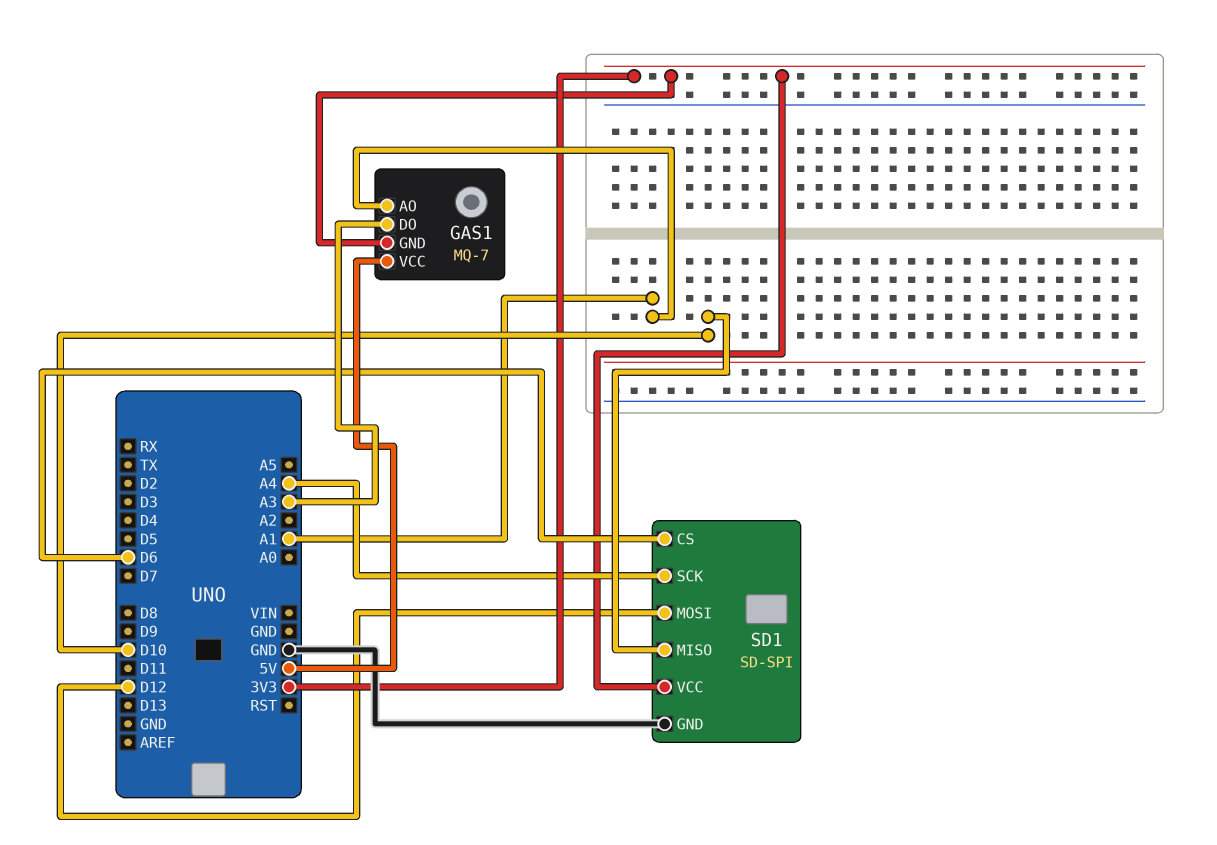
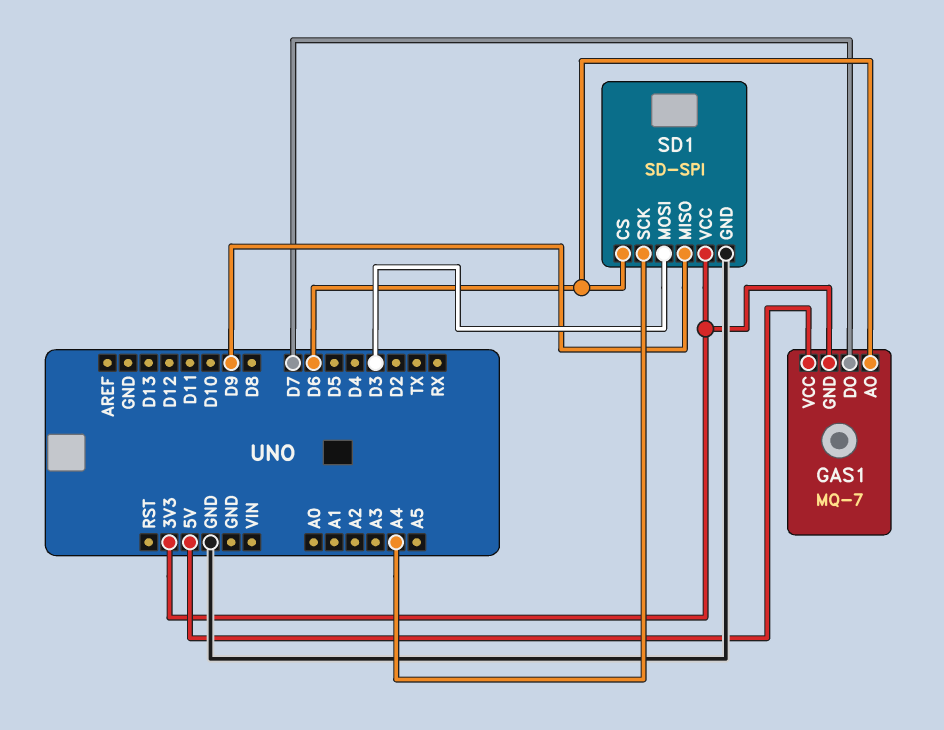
GAS1 pin AO: A1 -> D6
GAS1 pin DO: A3 -> D7
SD1 pin MISO: D10 -> D9
SD1 pin MOSI: D12 -> D3

